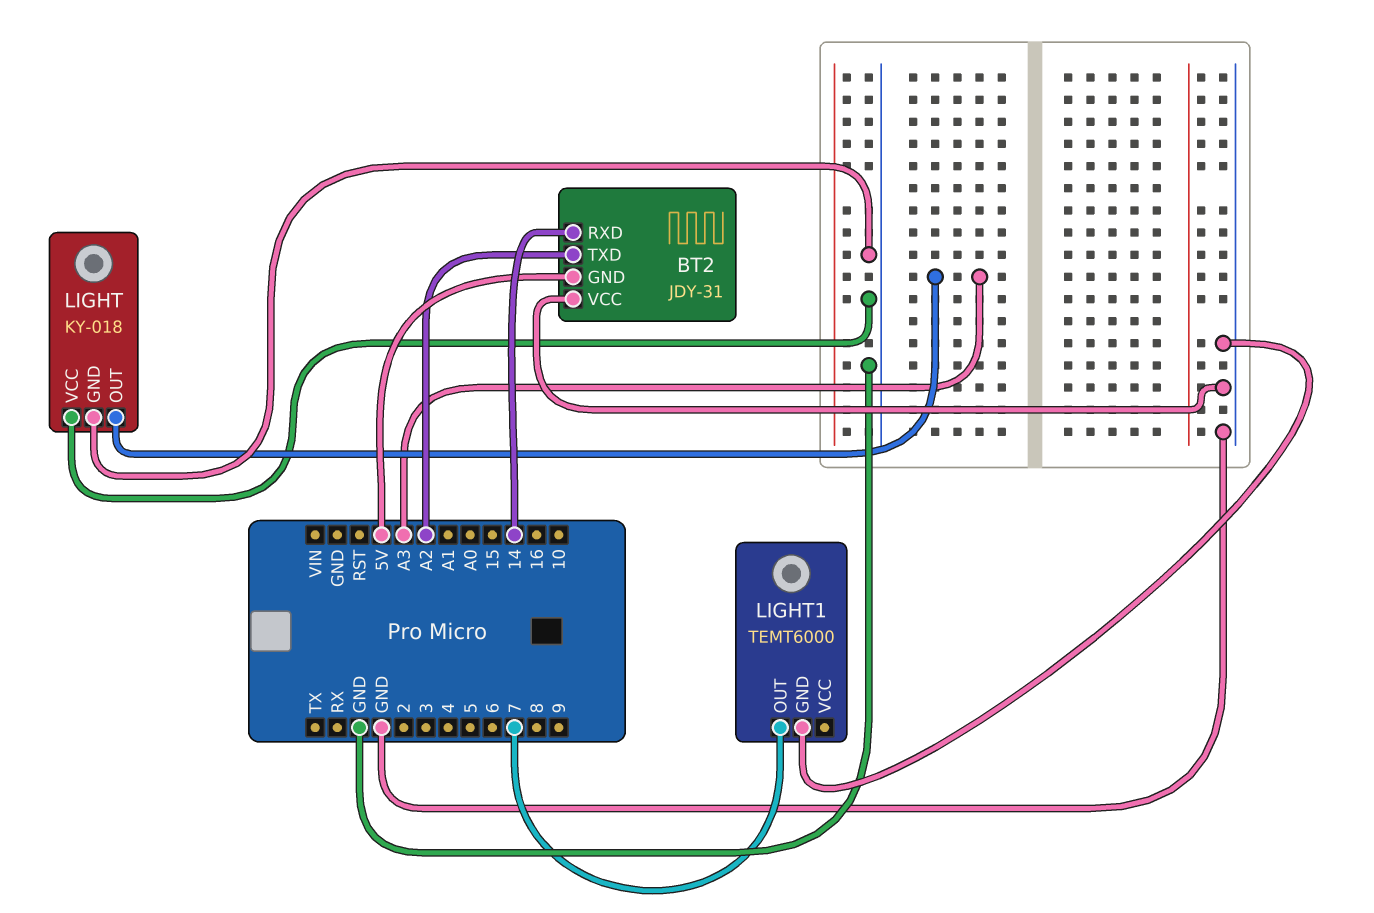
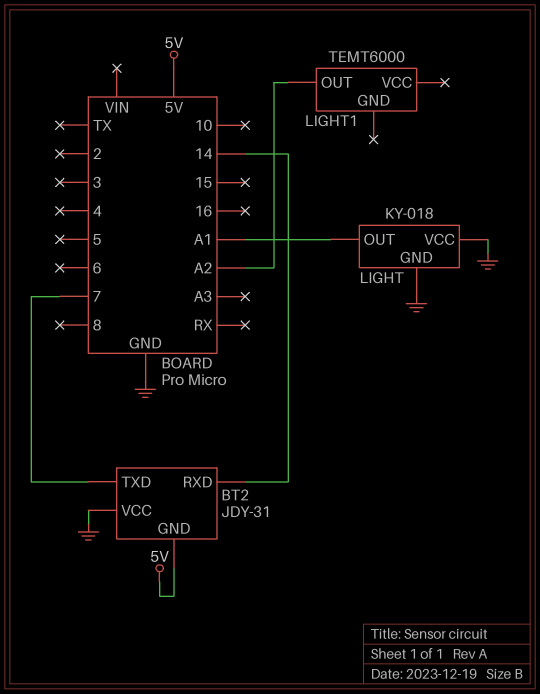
BT2 pin TXD: A2 -> 7
LIGHT pin OUT: A3 -> A1
LIGHT1 pin GND: GND -> none
LIGHT1 pin OUT: 7 -> A2

